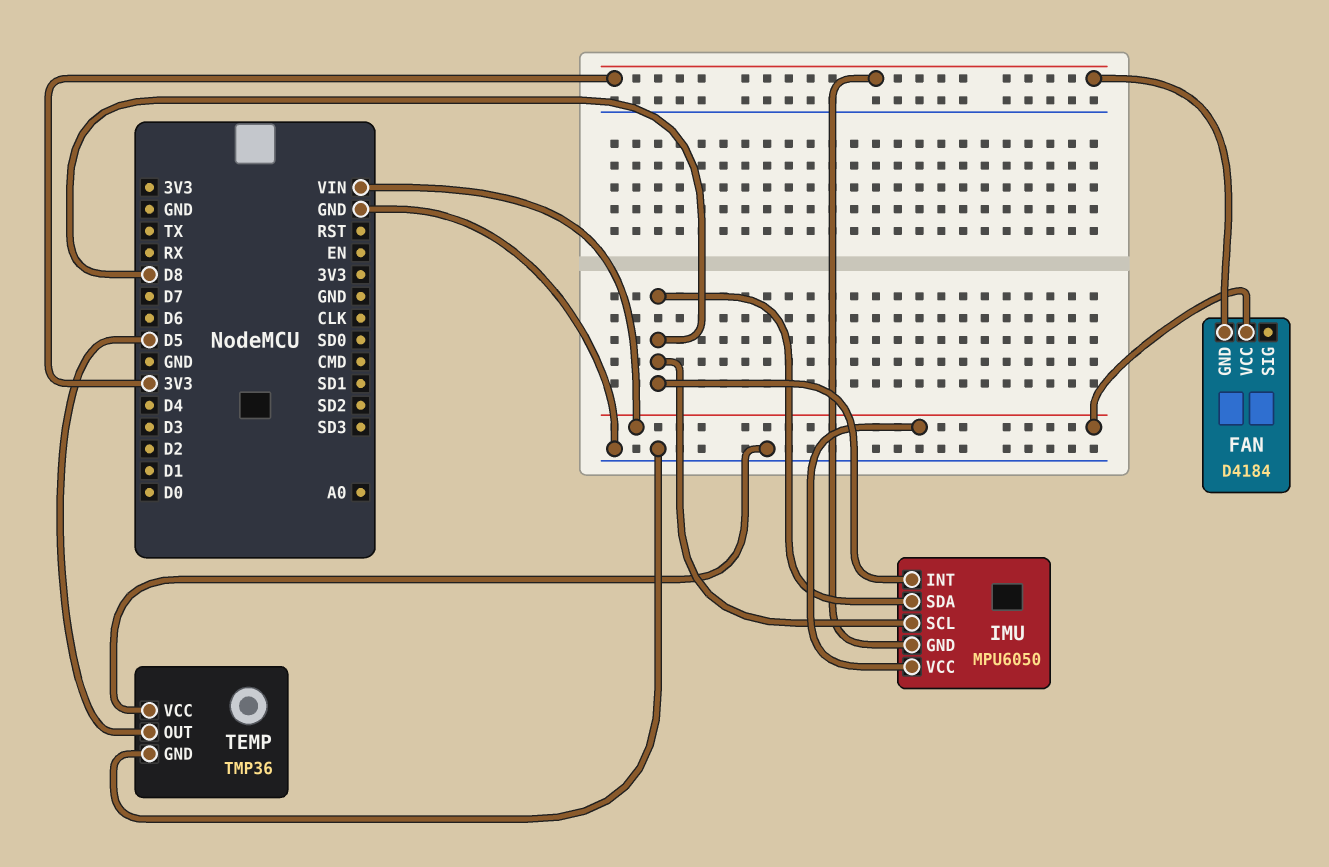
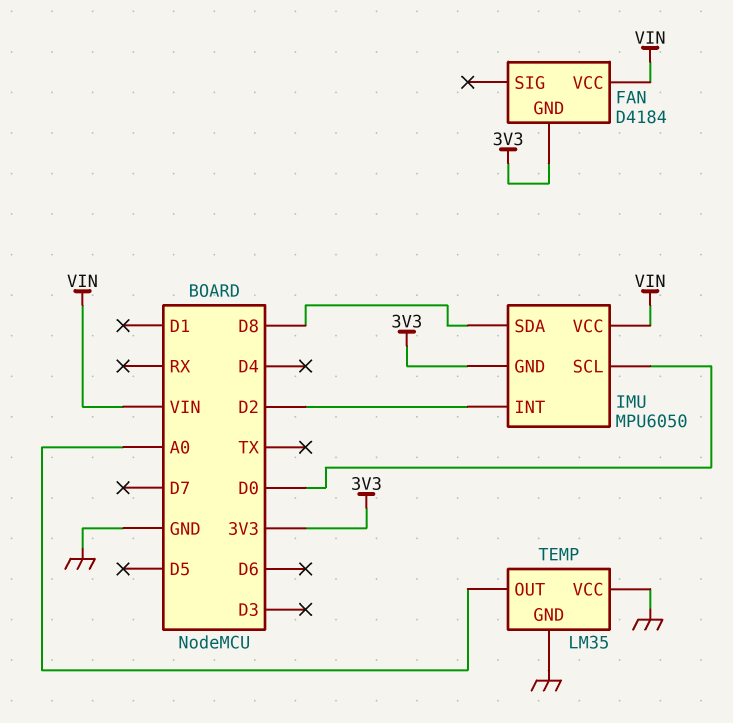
IMU pin INT: D8 -> D2
IMU pin SCL: D8 -> D0
TEMP: TMP36 -> LM35
TEMP pin OUT: D5 -> A0

